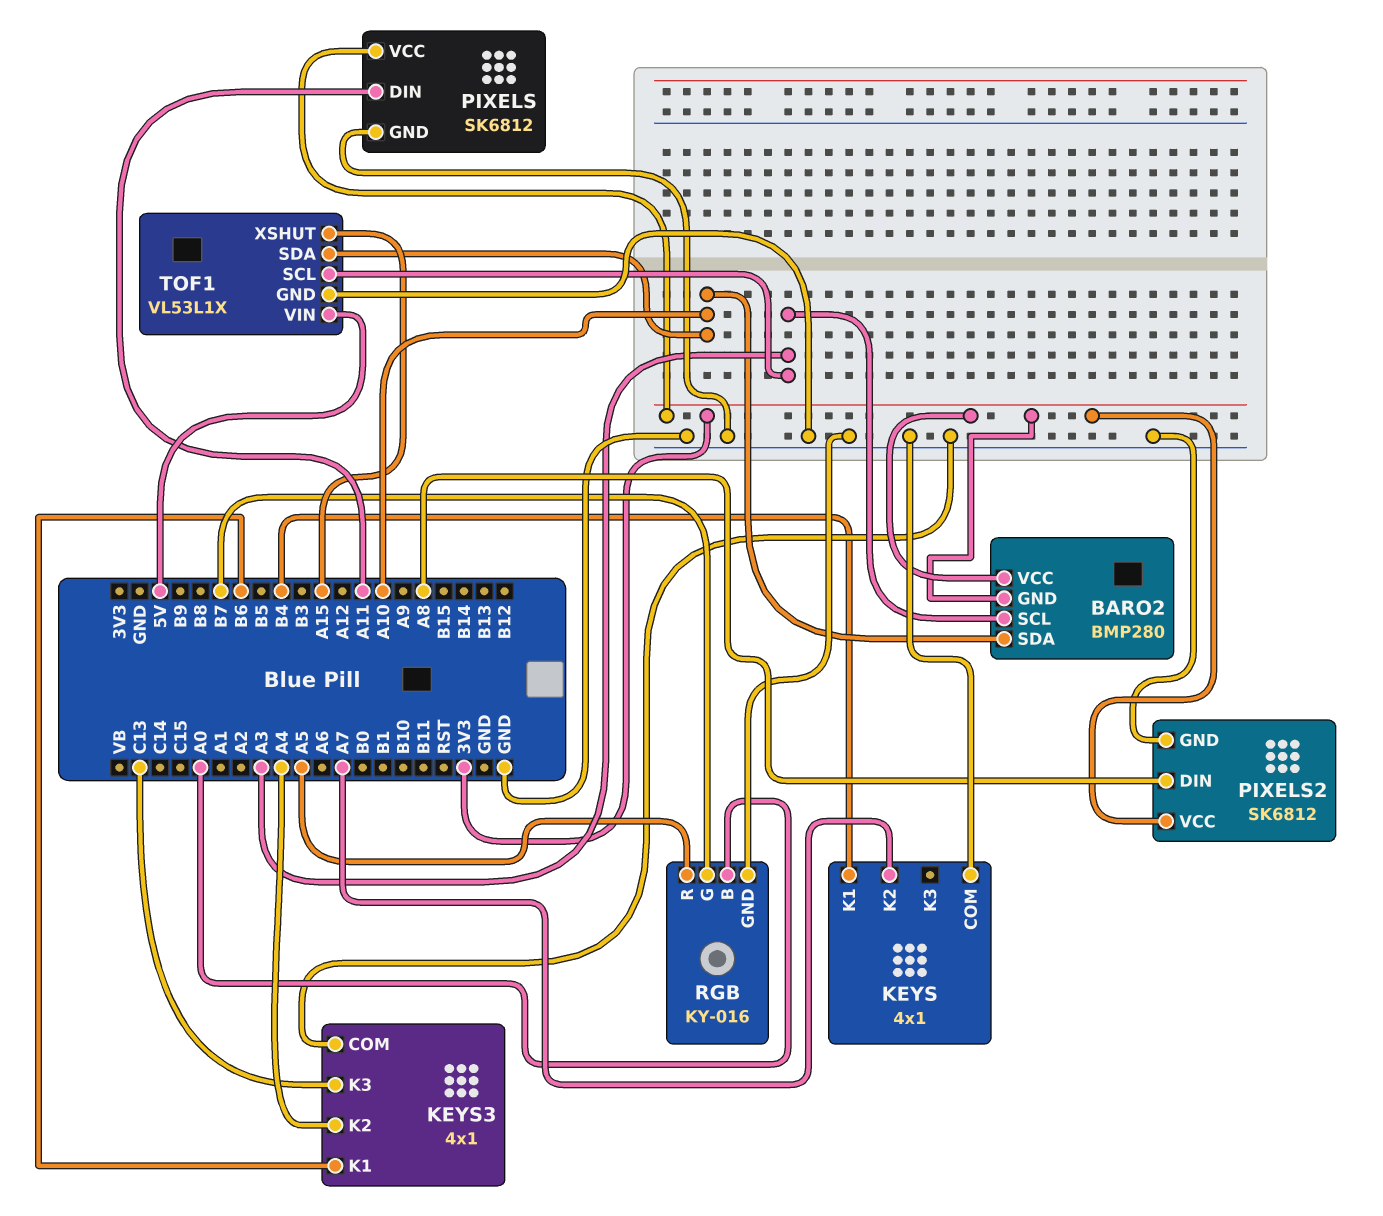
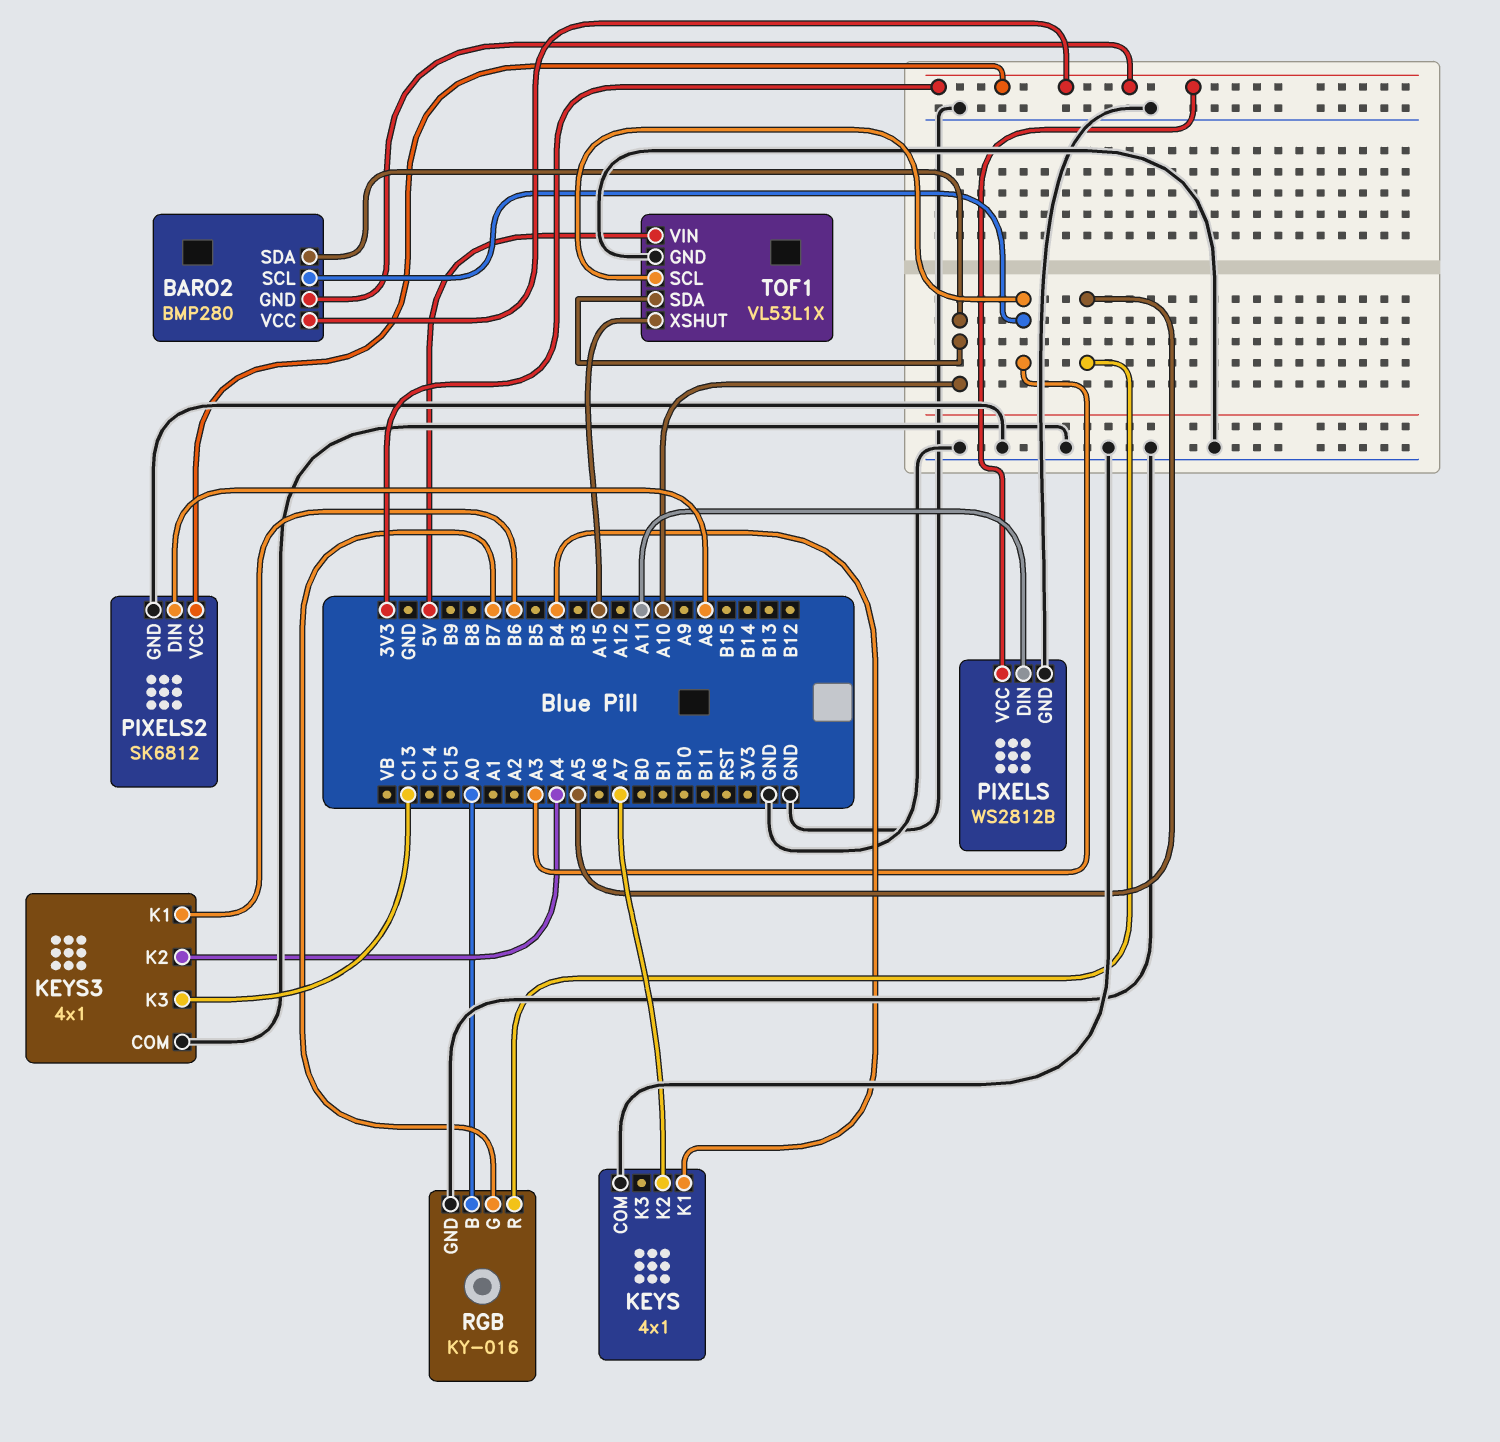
PIXELS: SK6812 -> WS2812B

